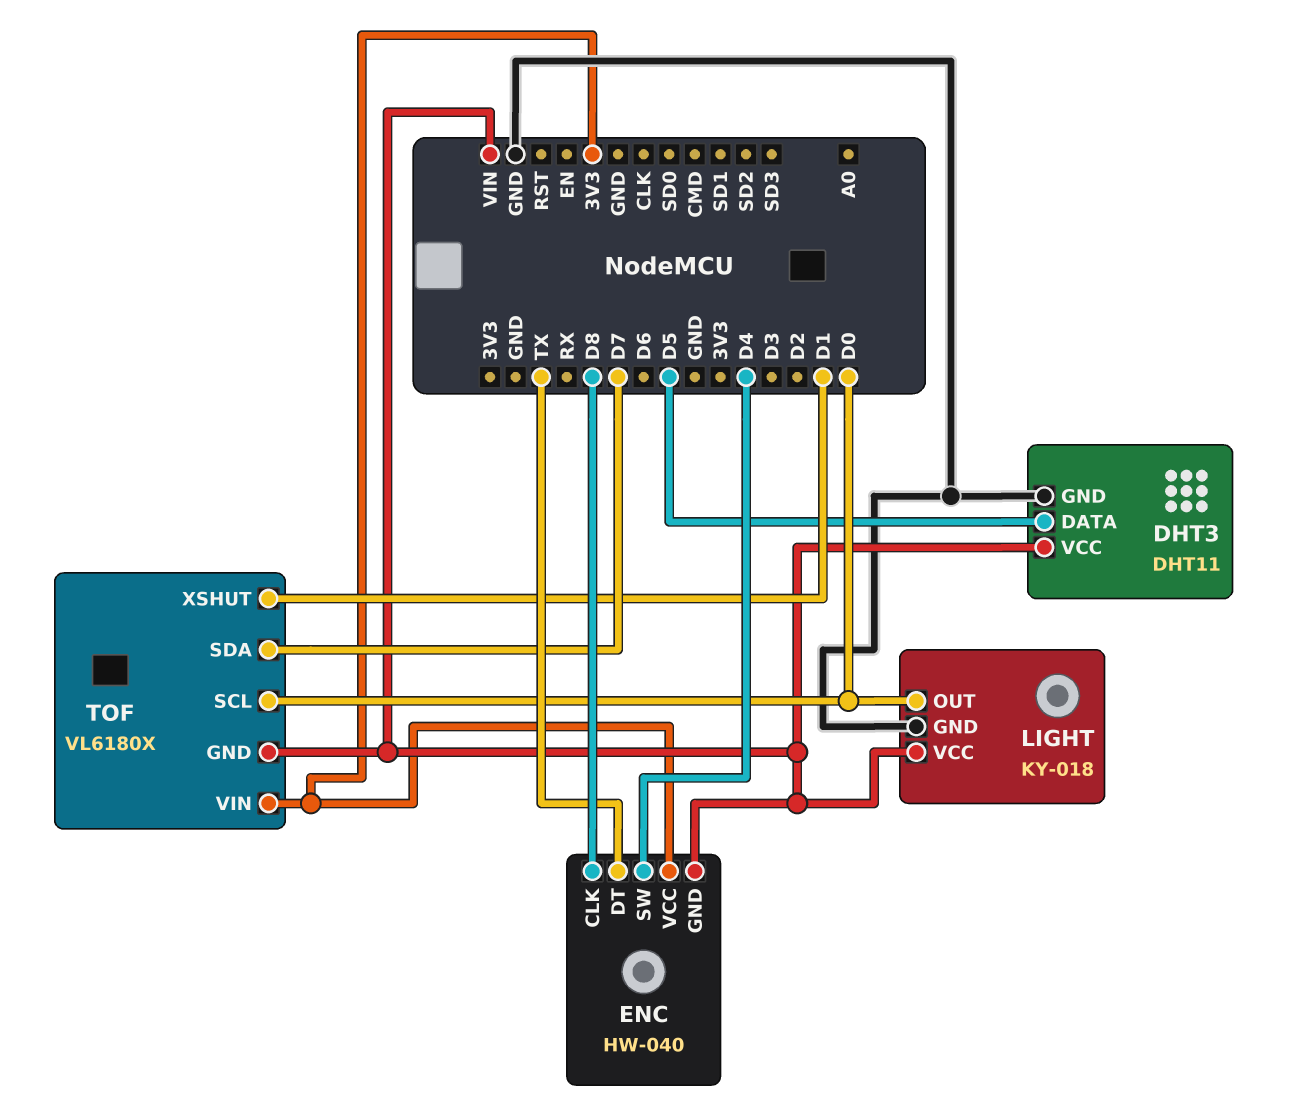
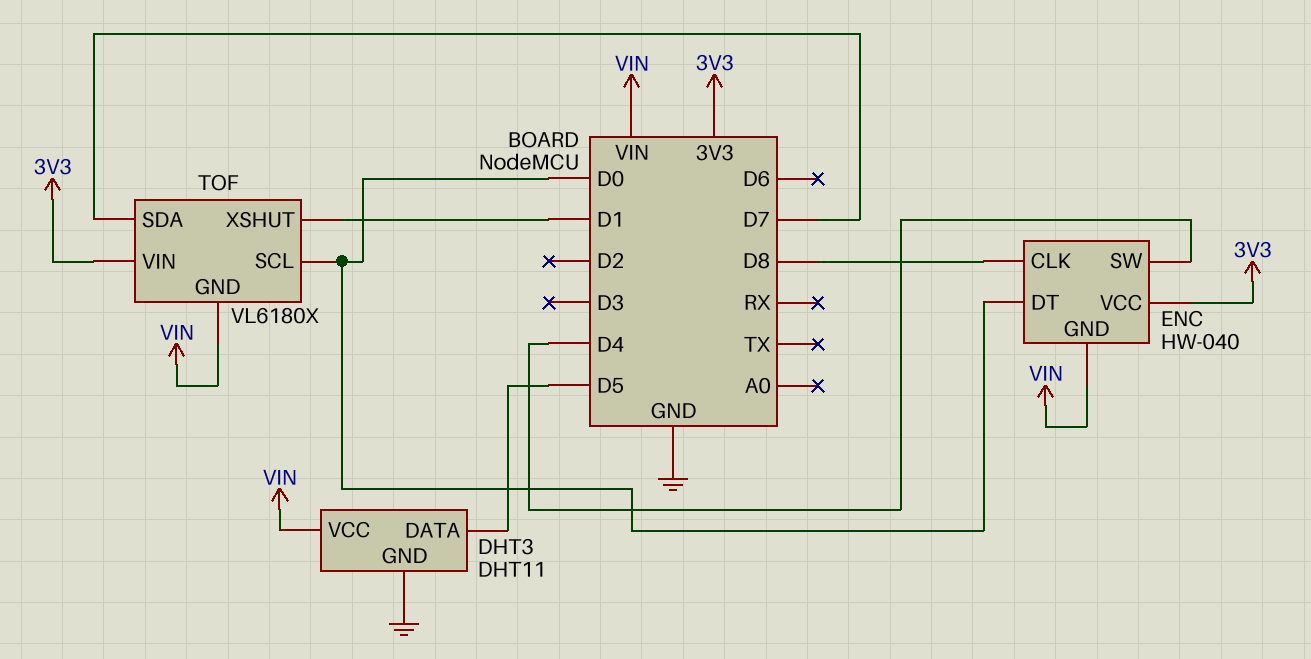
ENC pin DT: TX -> D0
LIGHT: KY-018 -> none
LIGHT pin GND: GND -> none
LIGHT pin OUT: D0 -> none
LIGHT pin VCC: VIN -> none

